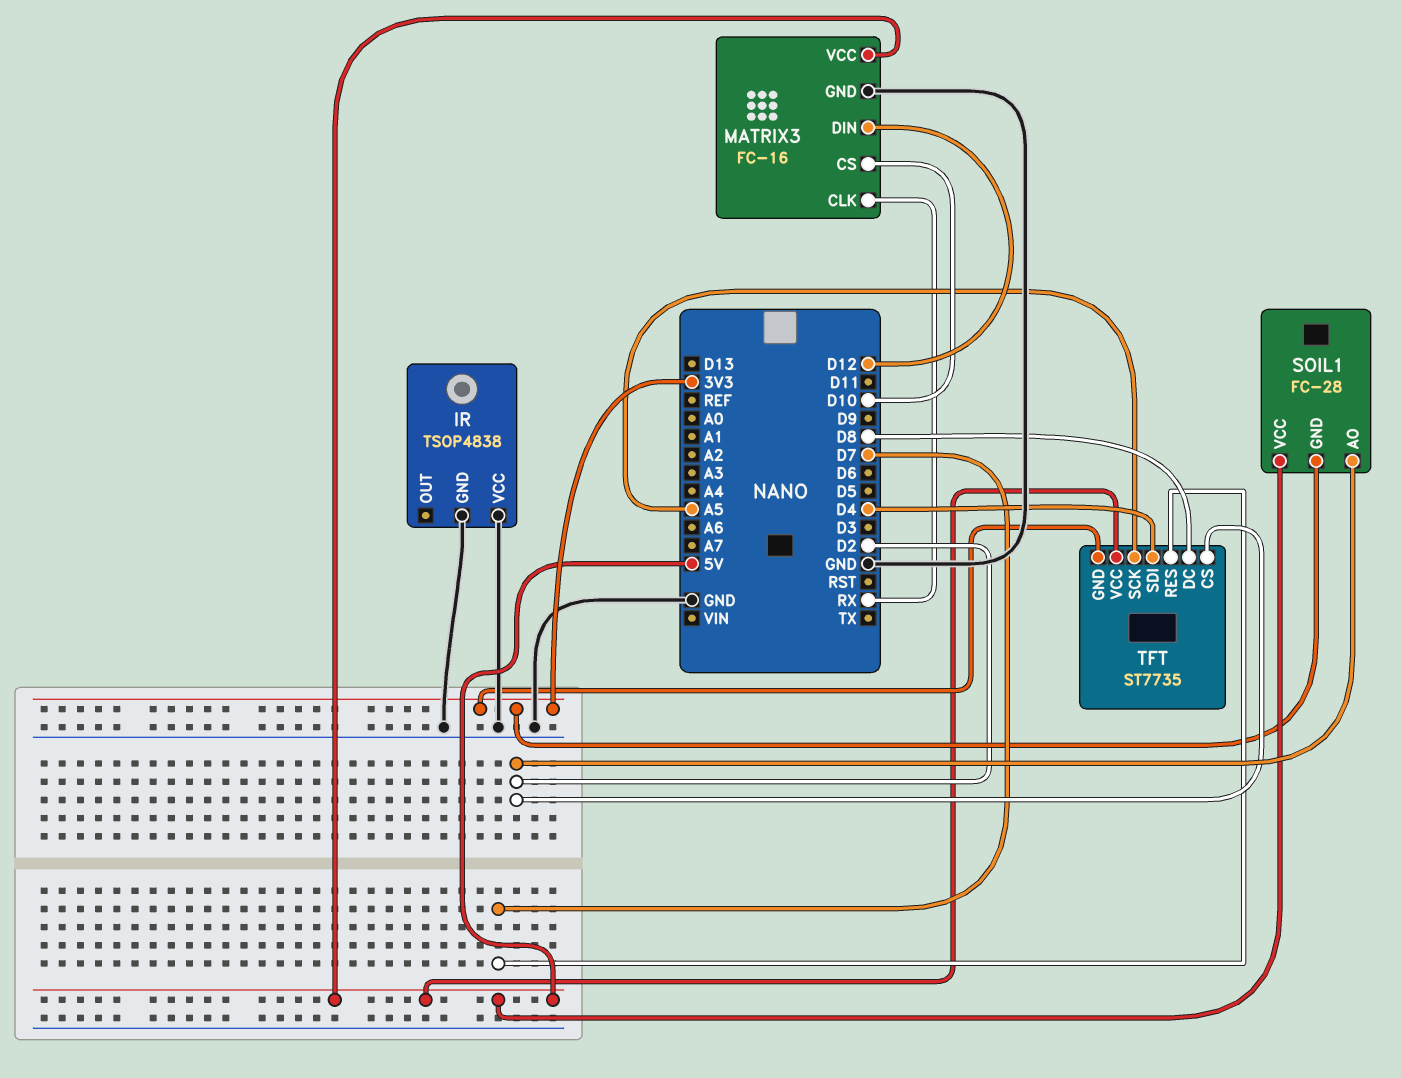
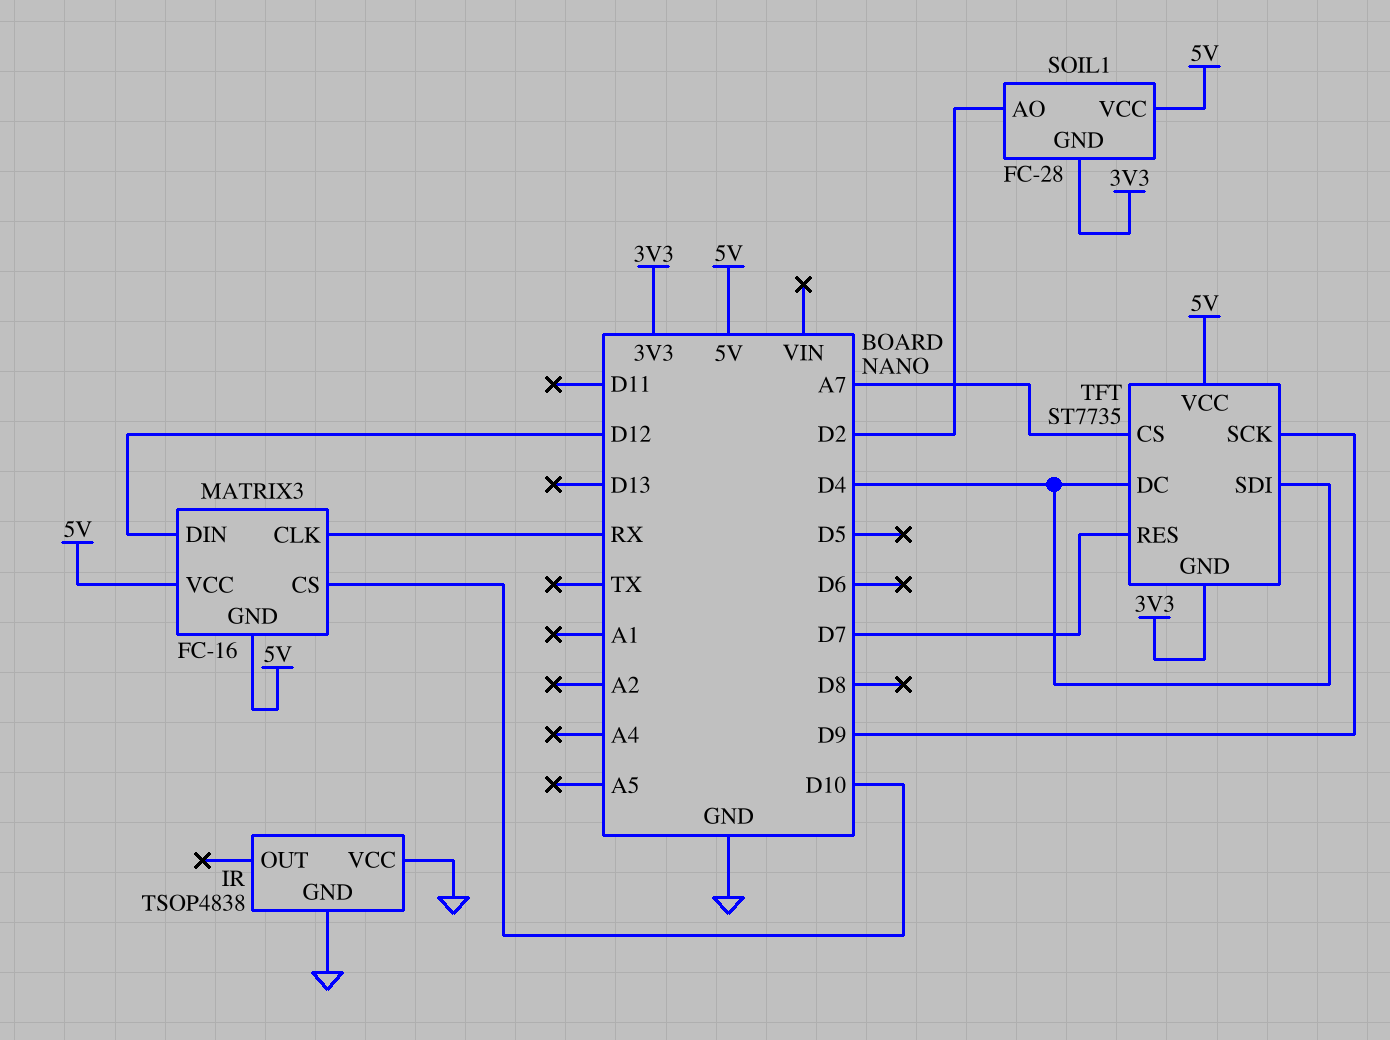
MATRIX3 pin GND: GND -> 5V
TFT pin CS: D2 -> A7
TFT pin DC: D8 -> D4
TFT pin SCK: A5 -> D9

